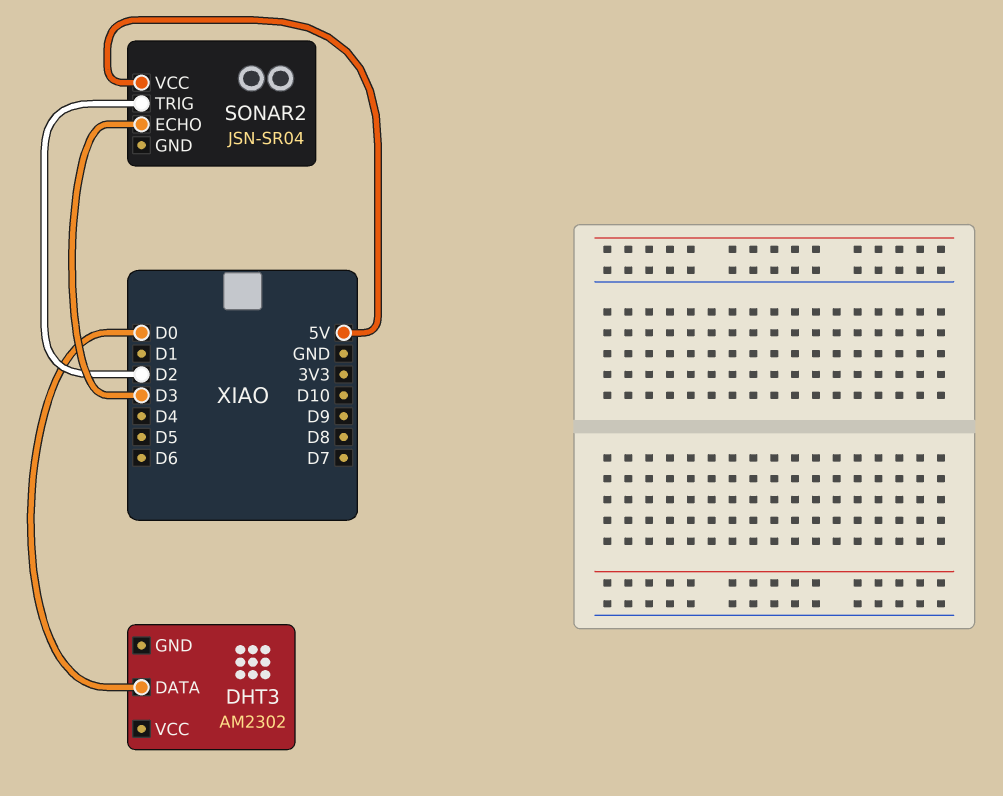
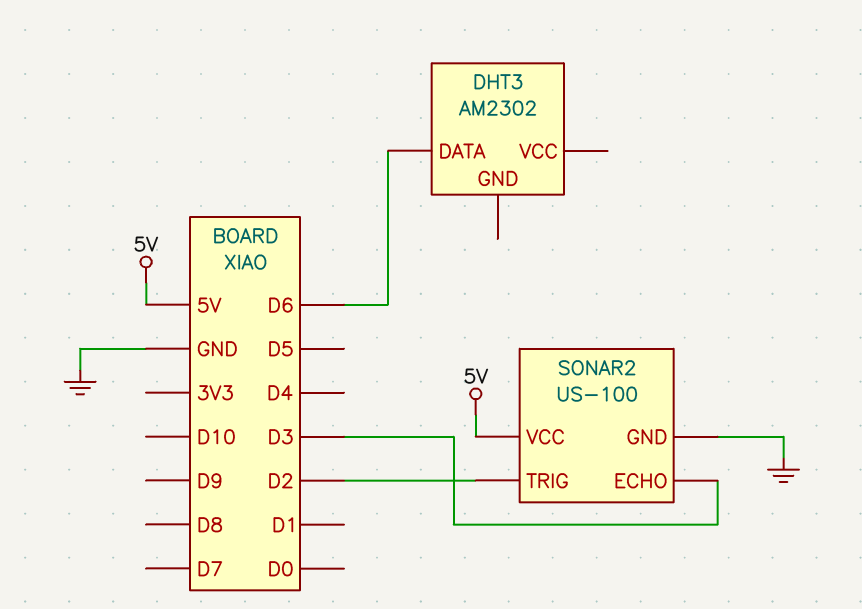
DHT3 pin DATA: D0 -> D6
SONAR2: JSN-SR04 -> US-100
SONAR2 pin GND: none -> GND

